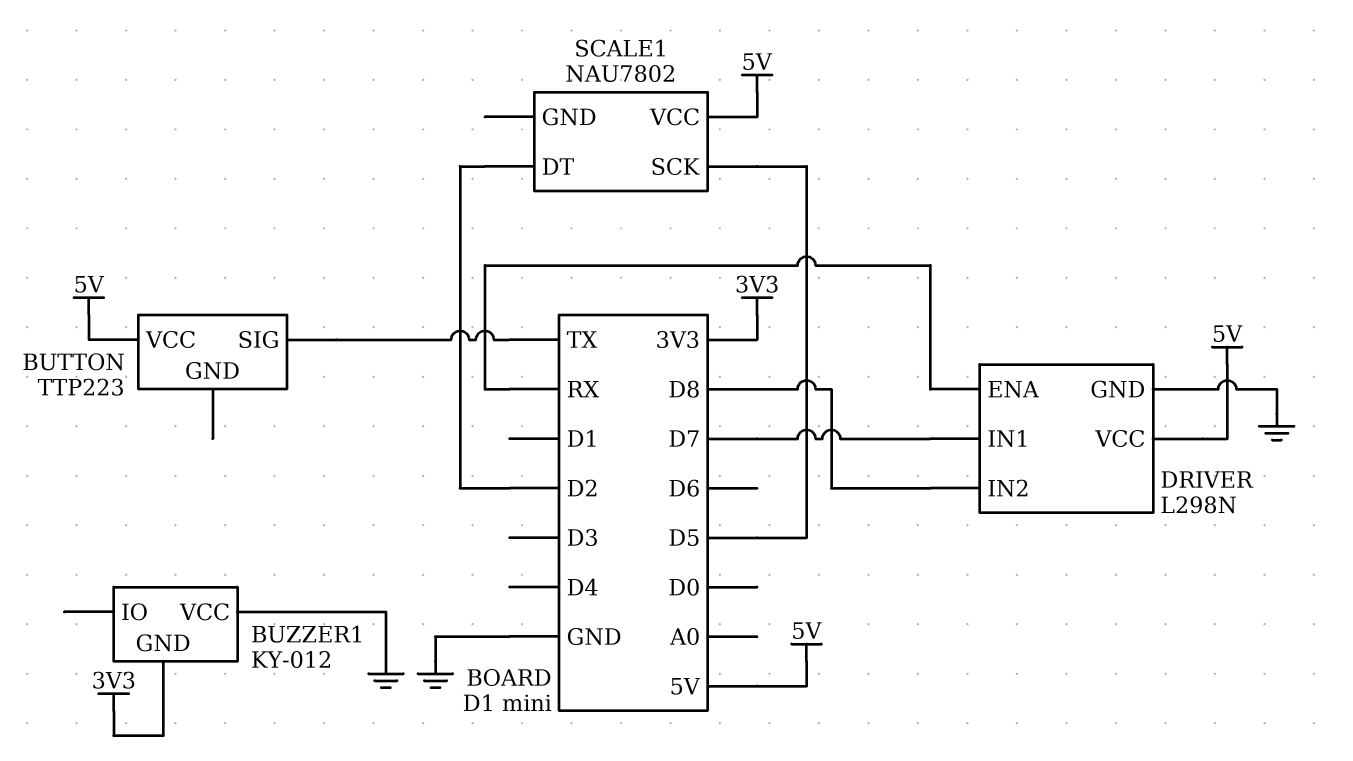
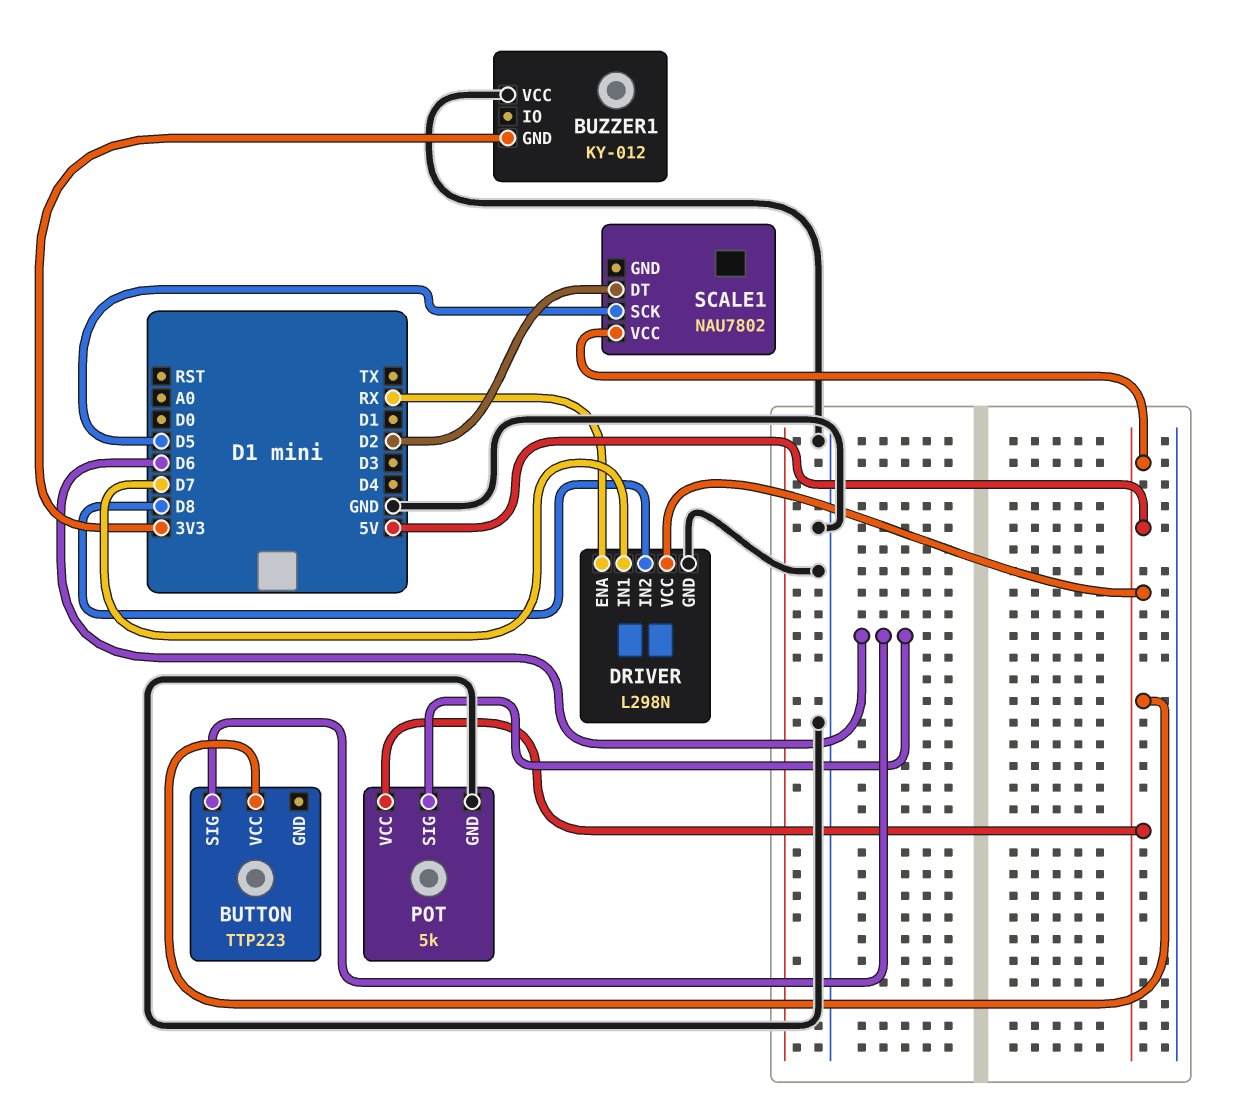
BUTTON pin SIG: TX -> D6
POT: none -> 5k
POT pin GND: none -> GND
POT pin SIG: none -> D6
POT pin VCC: none -> 5V

